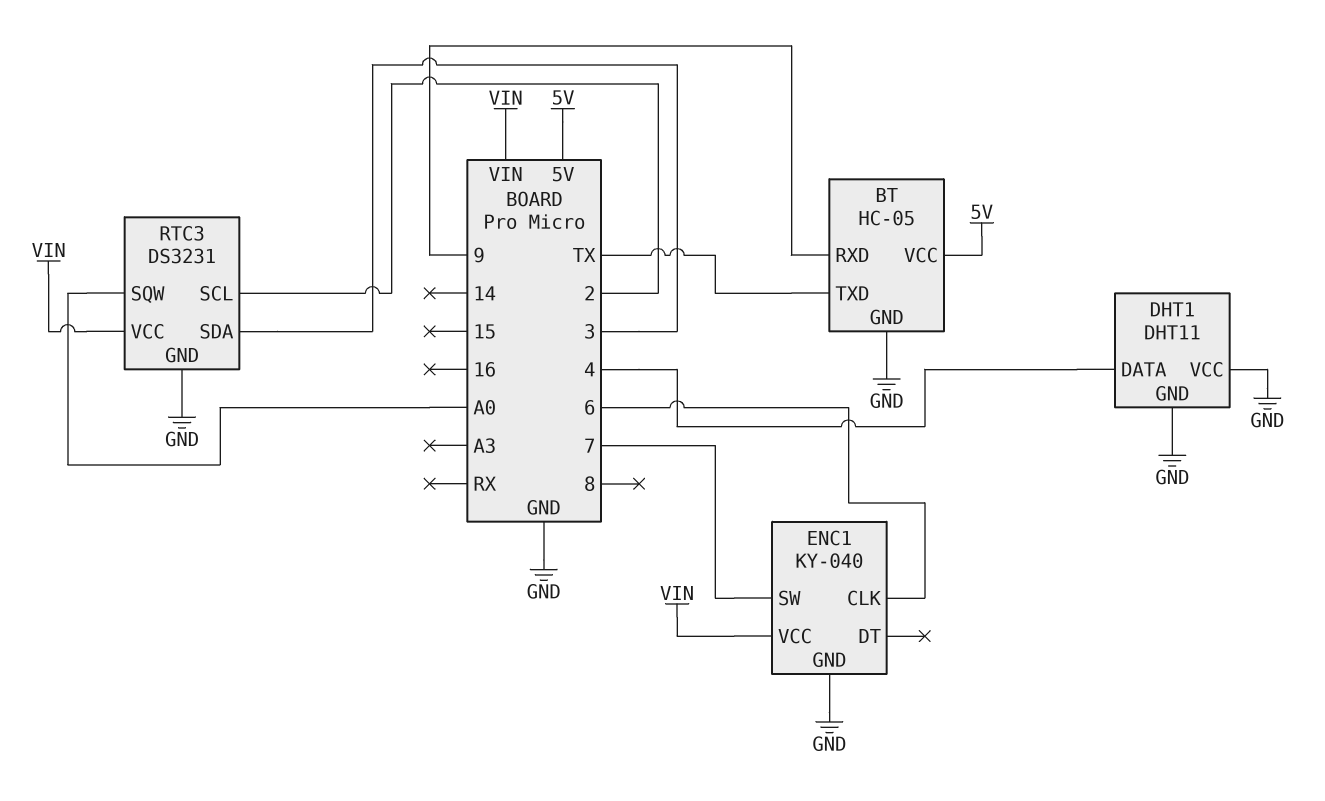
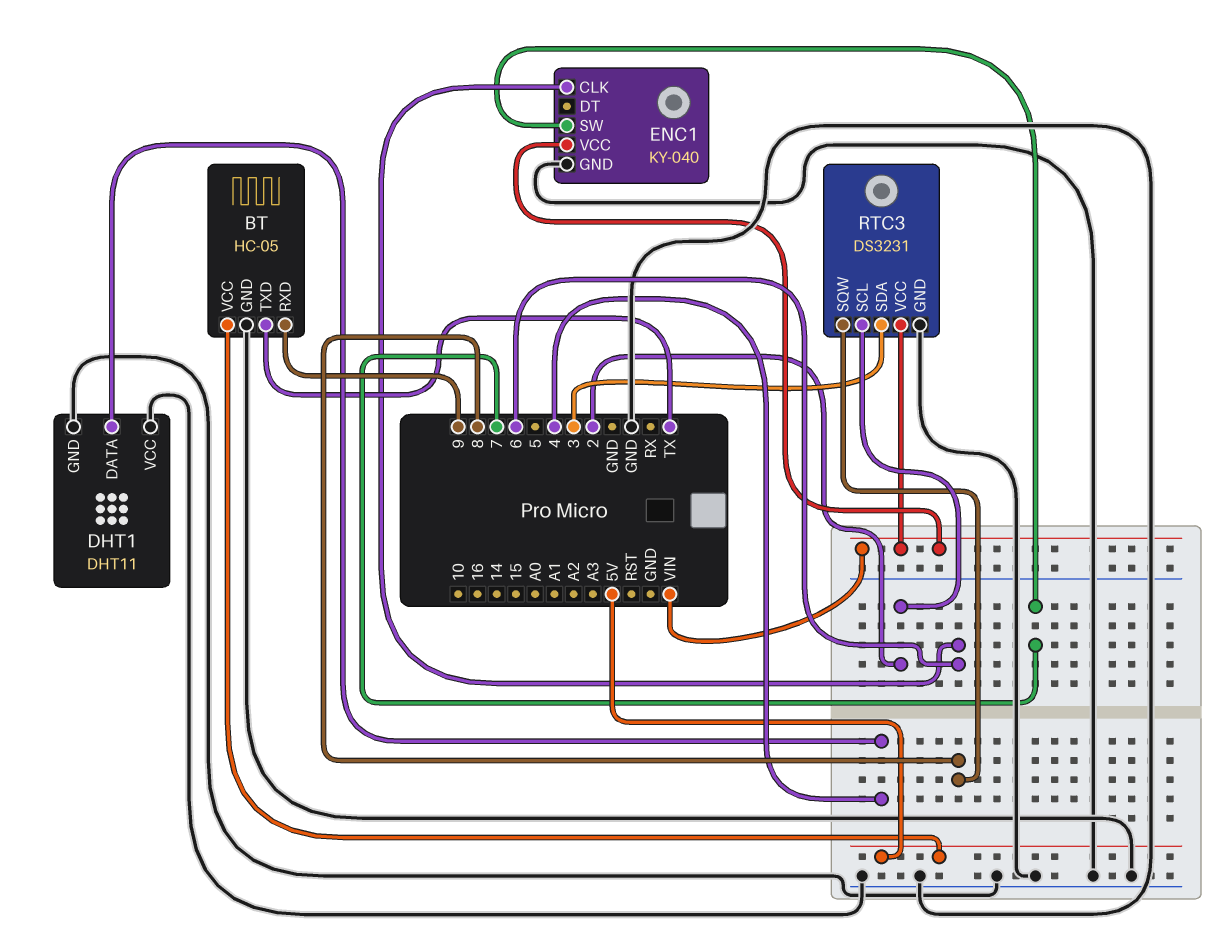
RTC3 pin SQW: A0 -> 8

